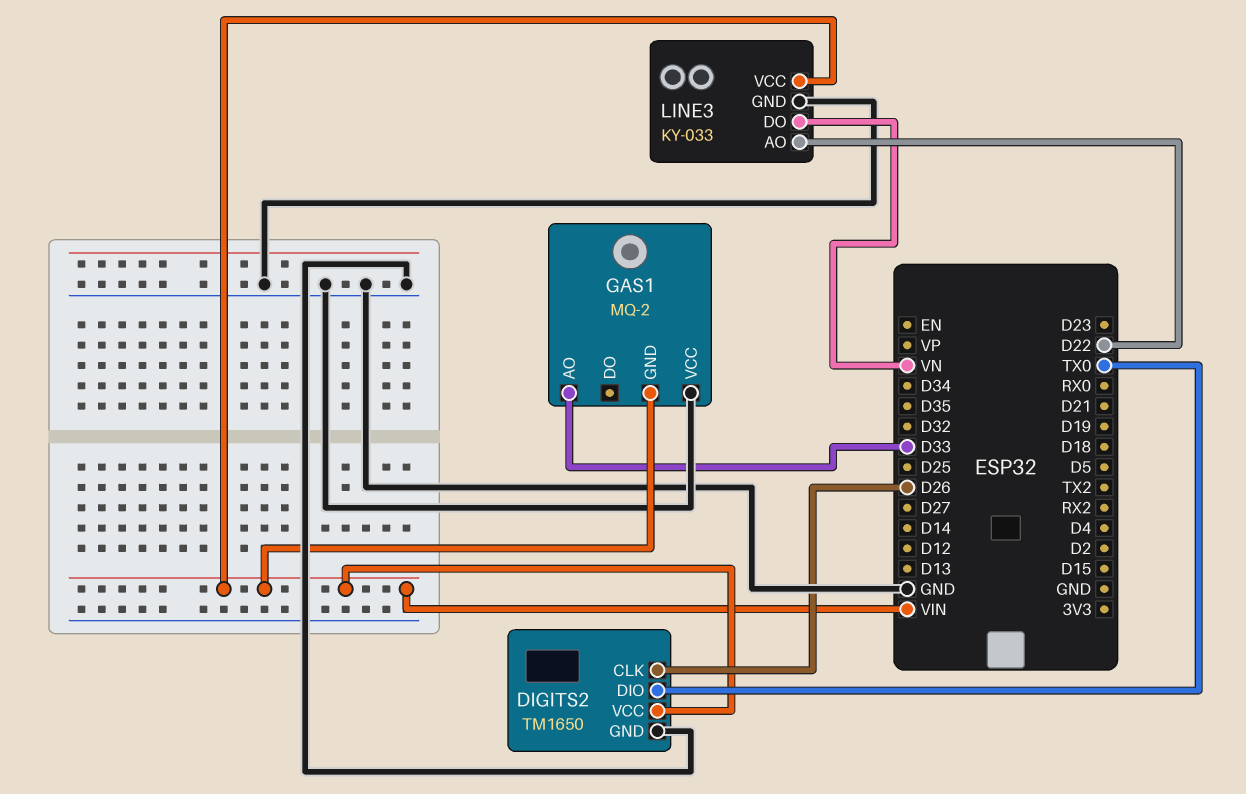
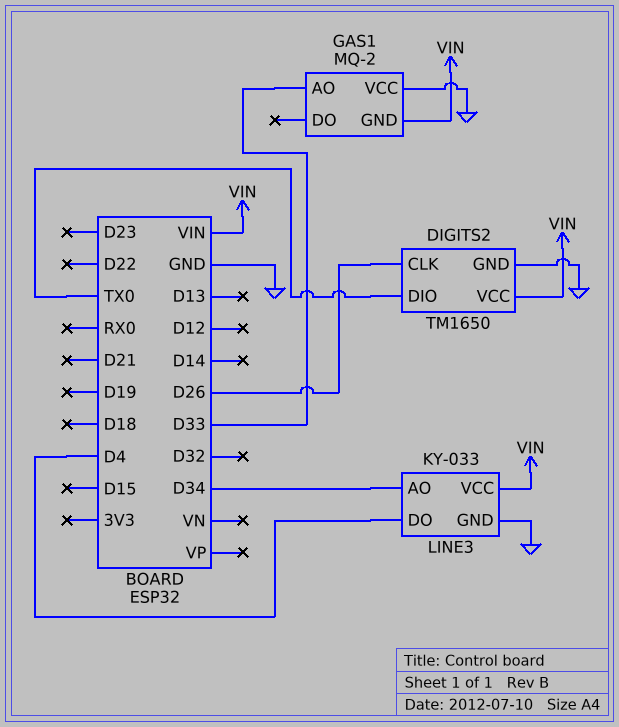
LINE3 pin AO: D22 -> D34
LINE3 pin DO: VN -> D4

